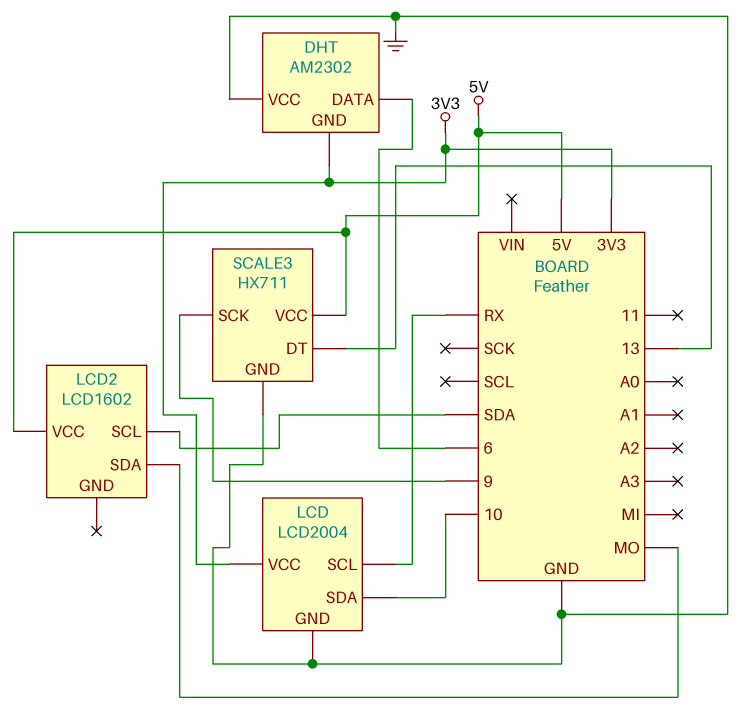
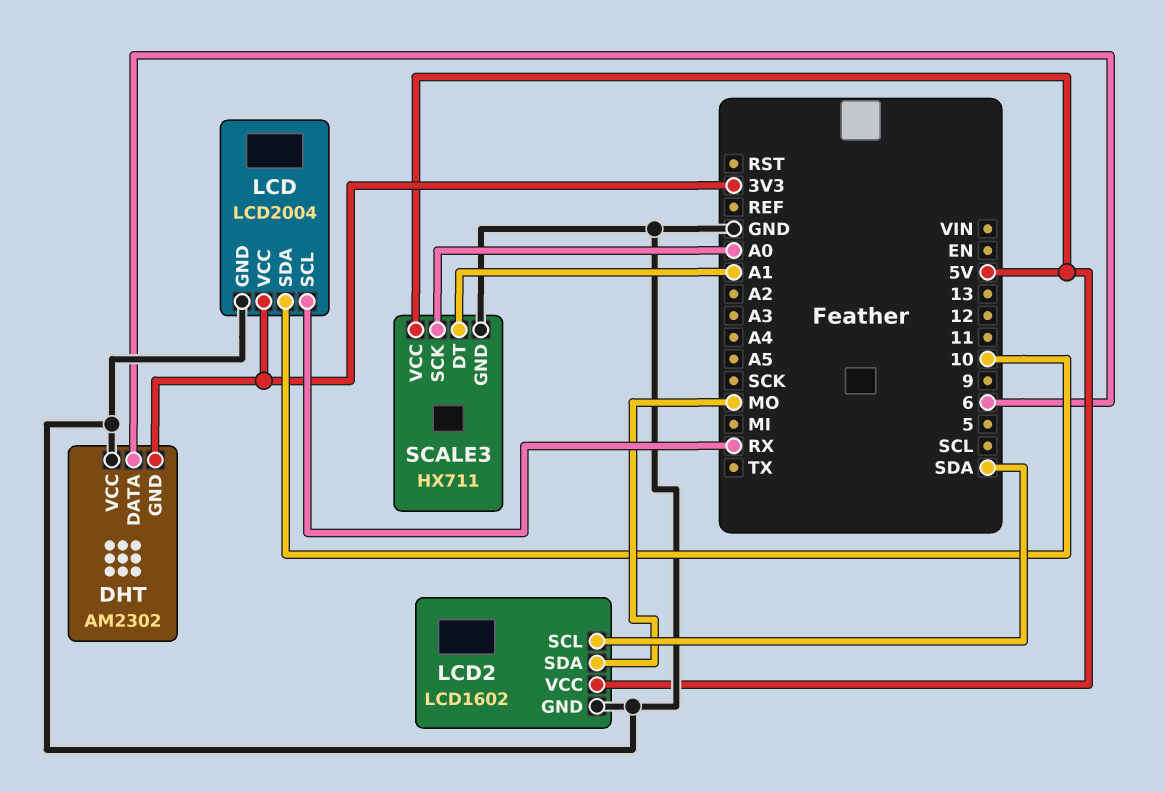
LCD2 pin GND: none -> GND
SCALE3 pin DT: 13 -> A1
SCALE3 pin SCK: 9 -> A0

